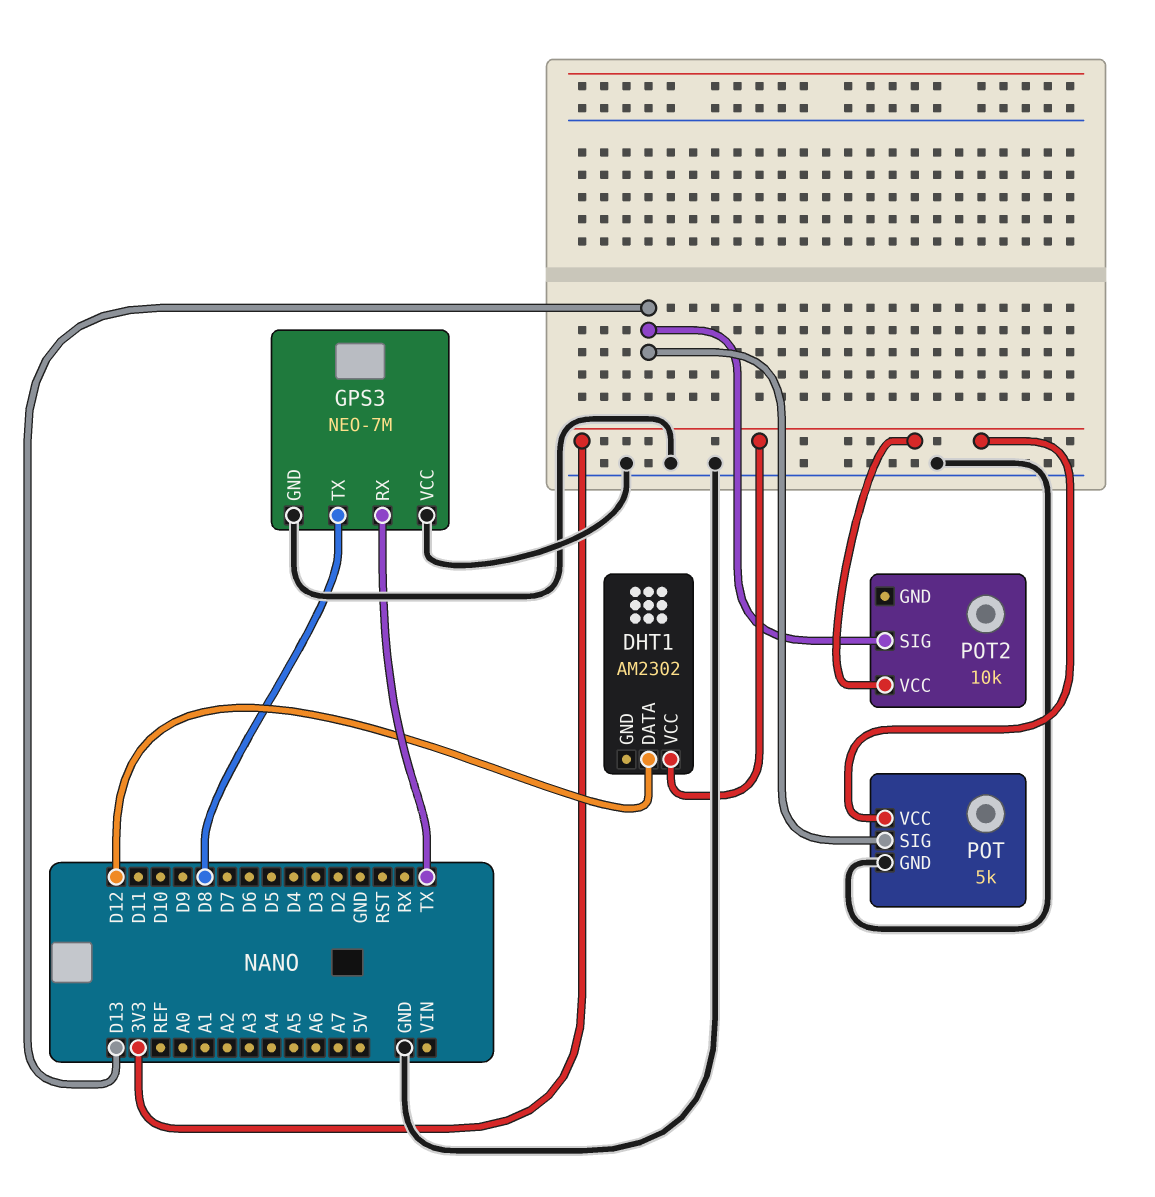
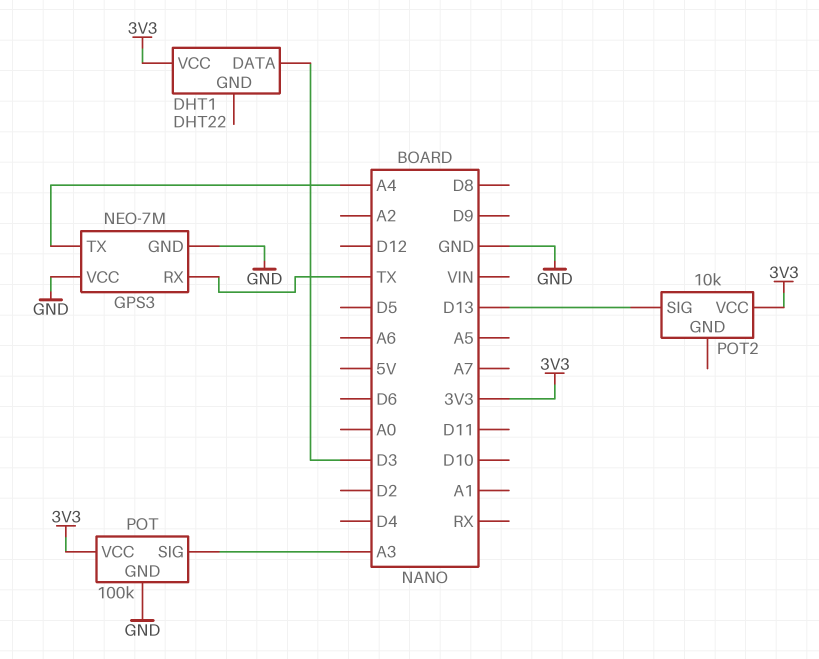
DHT1: AM2302 -> DHT22
DHT1 pin DATA: D12 -> D3
GPS3 pin TX: D8 -> A4
POT: 5k -> 100k
POT pin SIG: D13 -> A3

